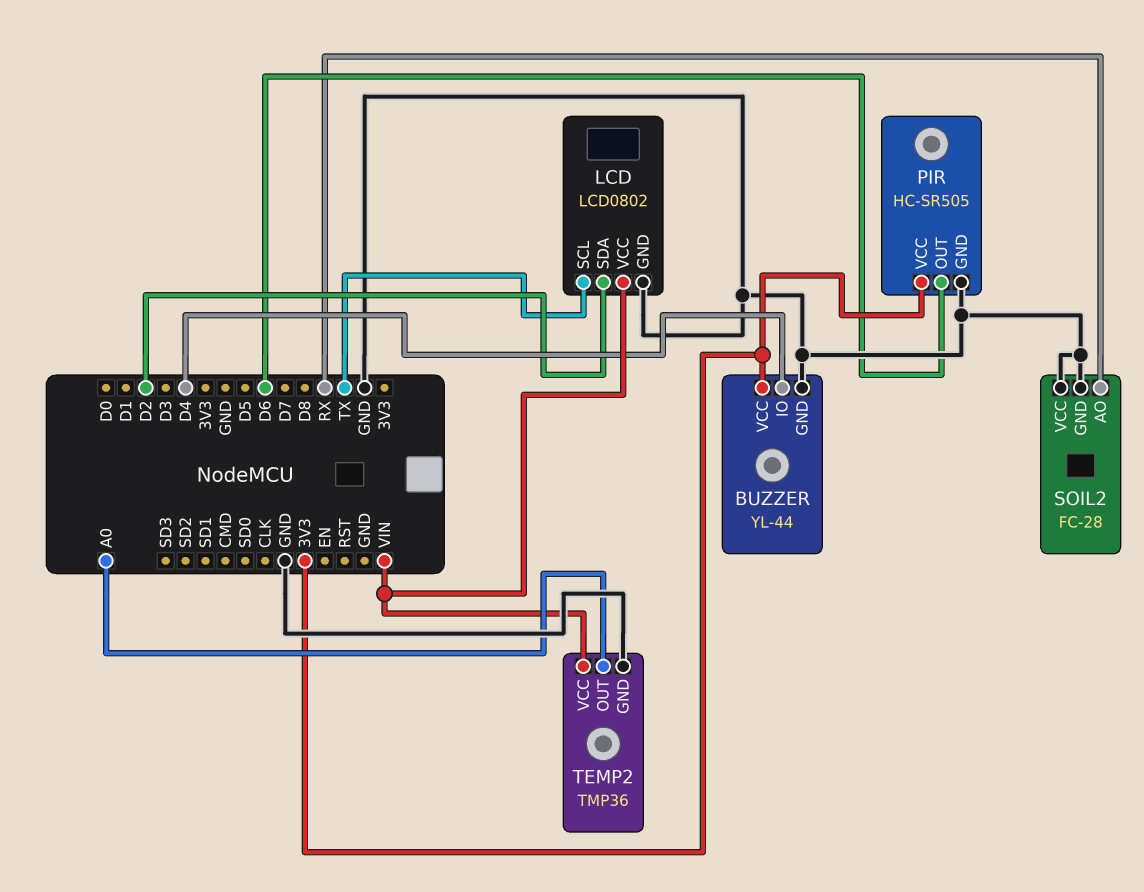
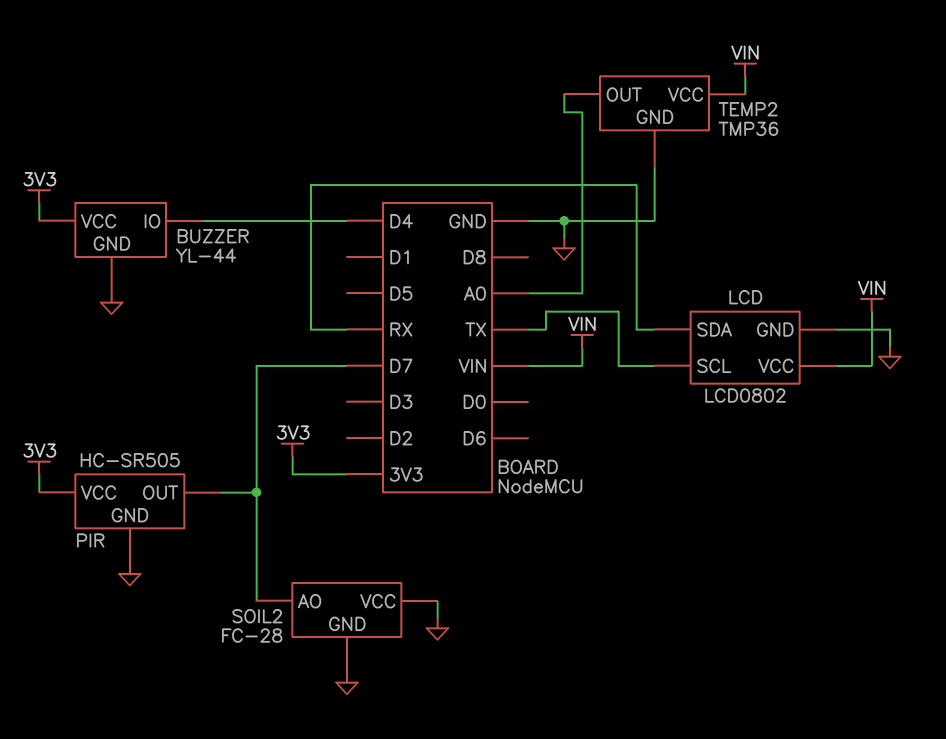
LCD pin SDA: D2 -> RX
PIR pin OUT: D6 -> D7
SOIL2 pin AO: RX -> D7

